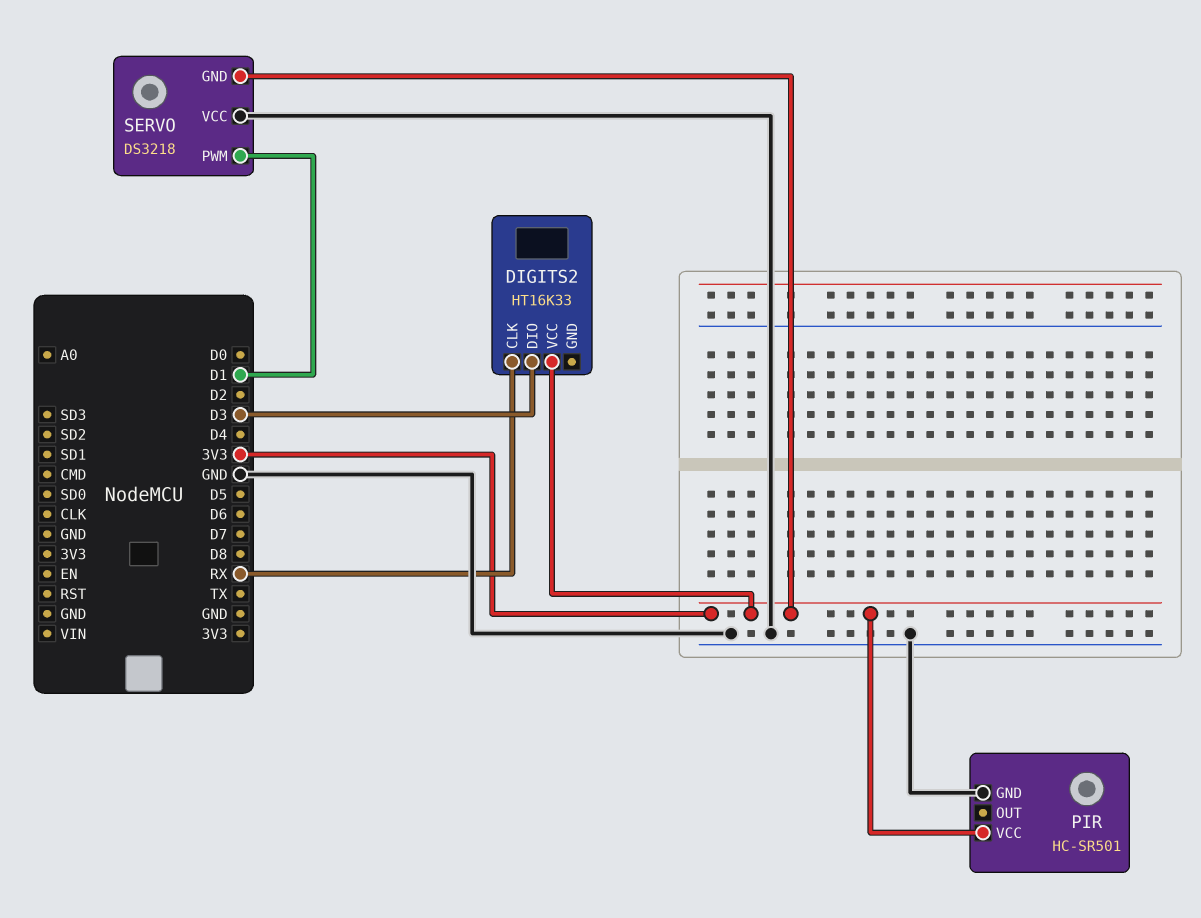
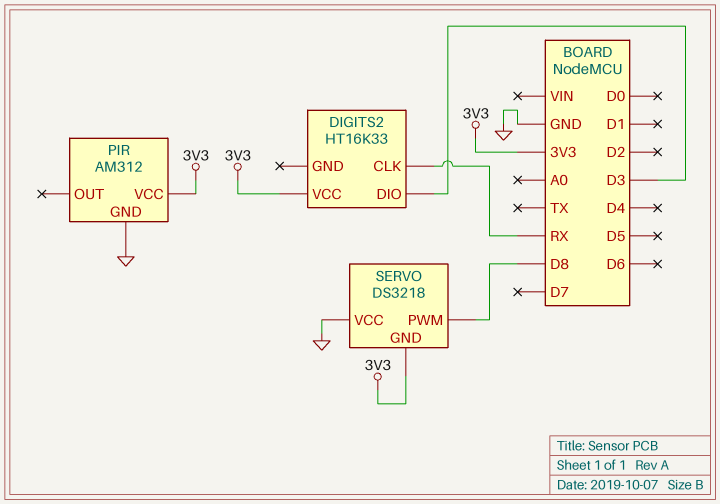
PIR: HC-SR501 -> AM312
SERVO pin PWM: D1 -> D8

